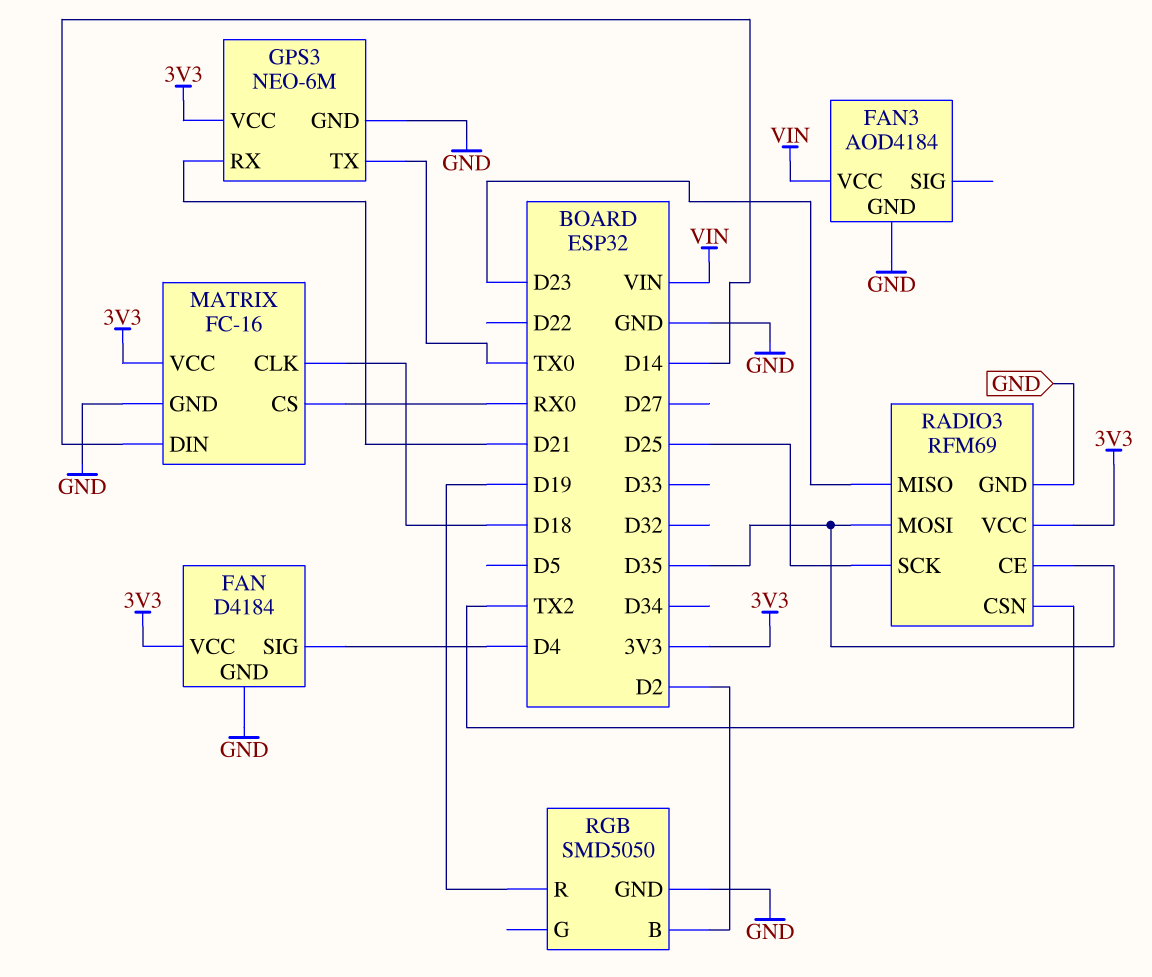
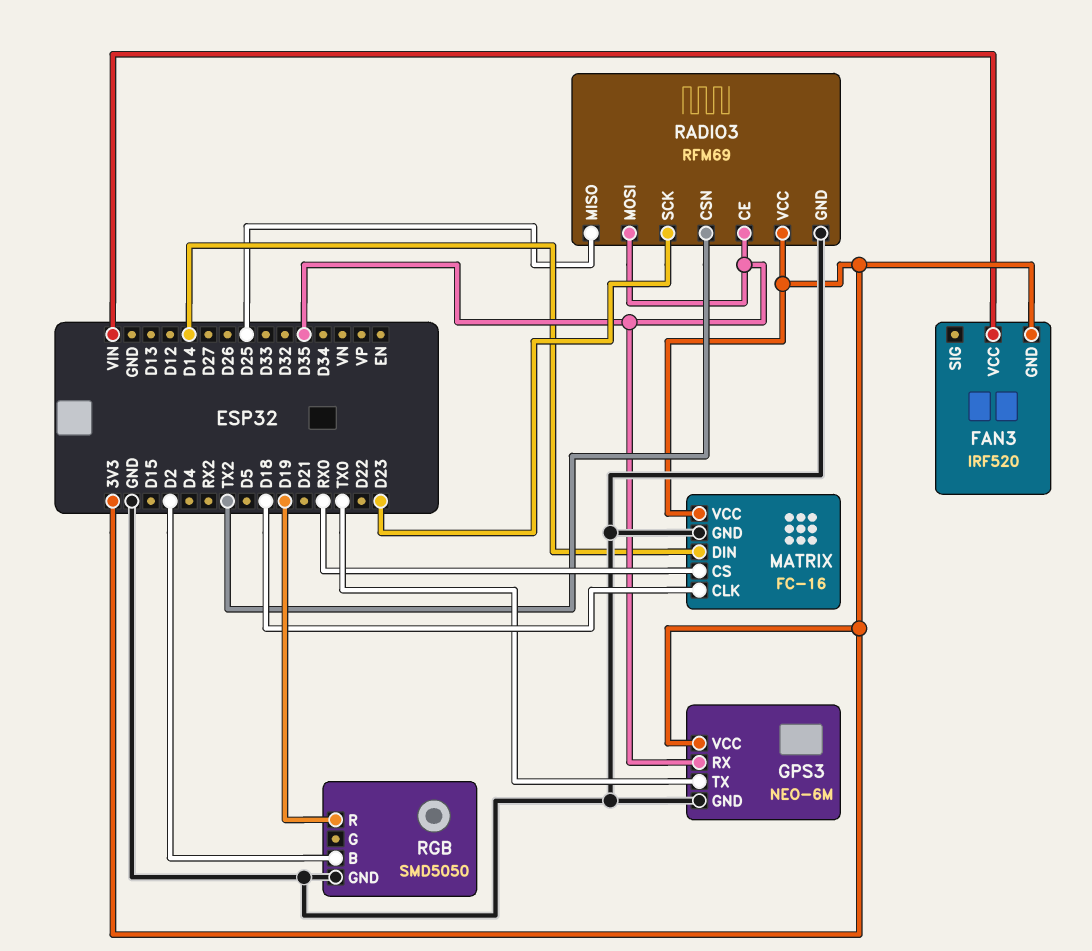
FAN: D4184 -> none
FAN pin GND: GND -> none
FAN pin SIG: D4 -> none
FAN pin VCC: 3V3 -> none
FAN3: AOD4184 -> IRF520
FAN3 pin GND: GND -> 3V3
GPS3 pin RX: D21 -> D35
RADIO3 pin MISO: D23 -> D25
RADIO3 pin SCK: D25 -> D23

